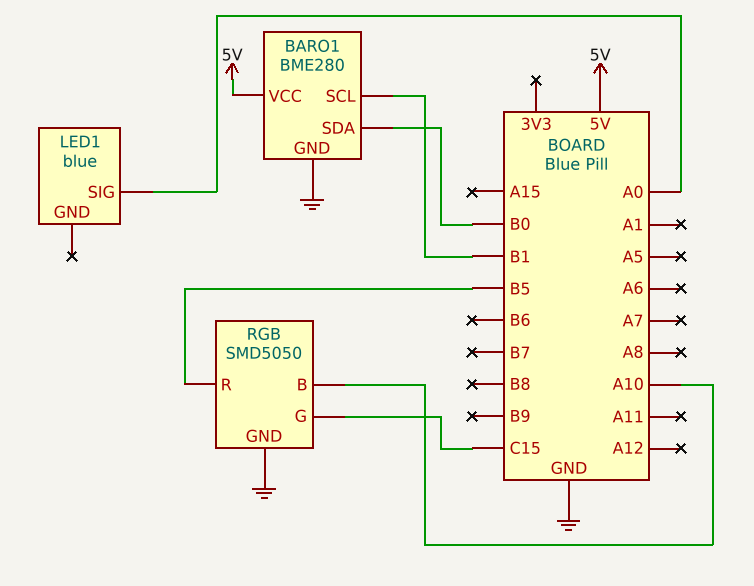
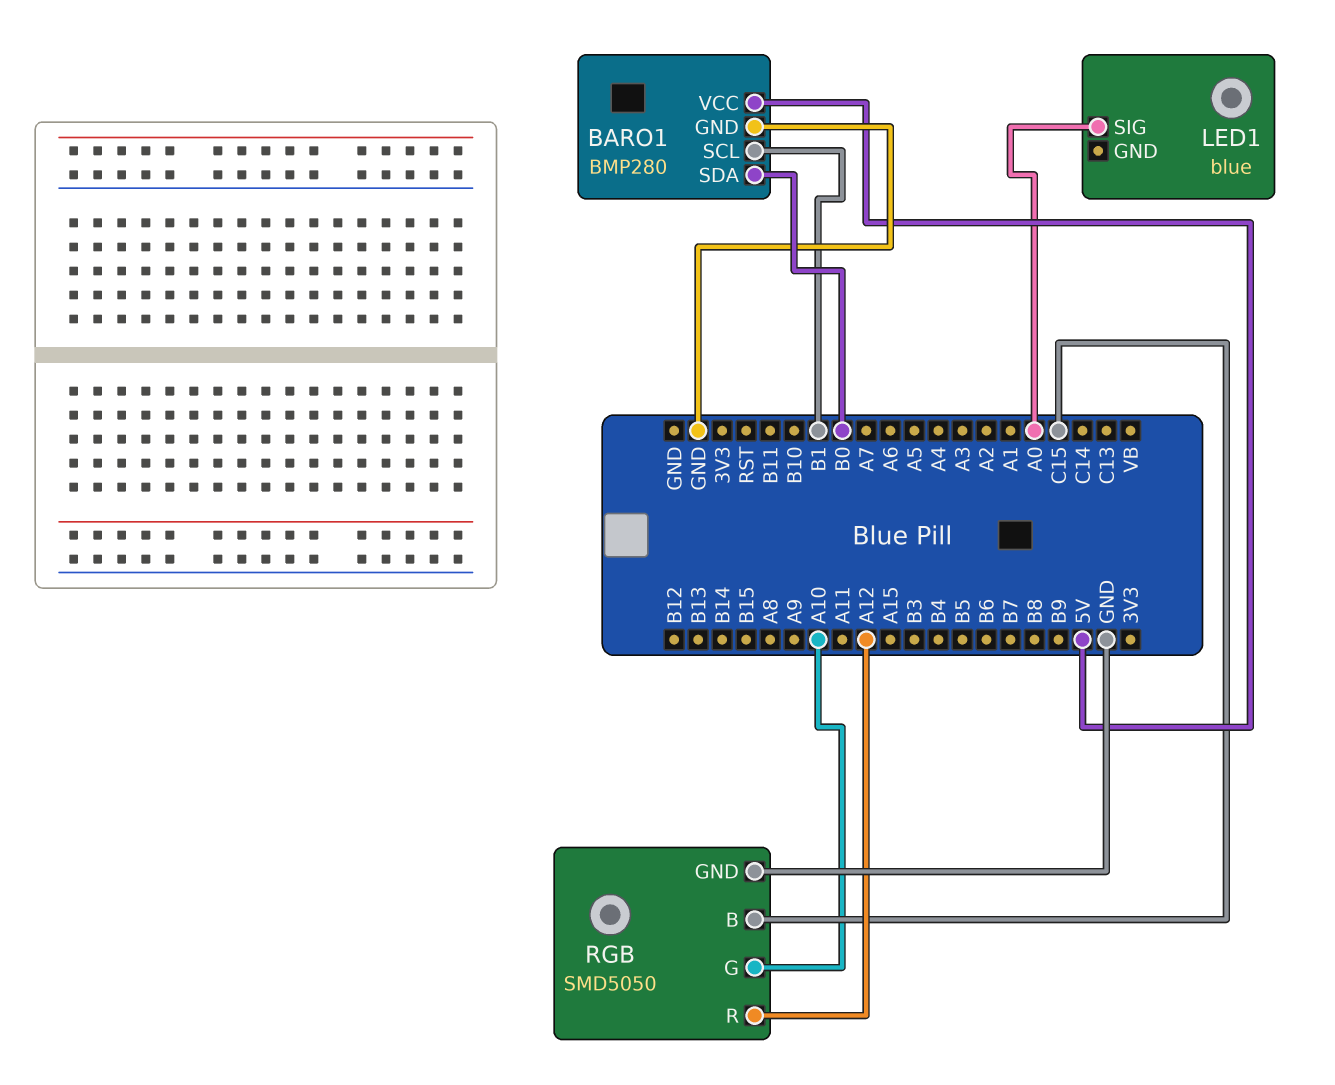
BARO1: BME280 -> BMP280
RGB pin B: A10 -> C15
RGB pin G: C15 -> A10
RGB pin R: B5 -> A12

